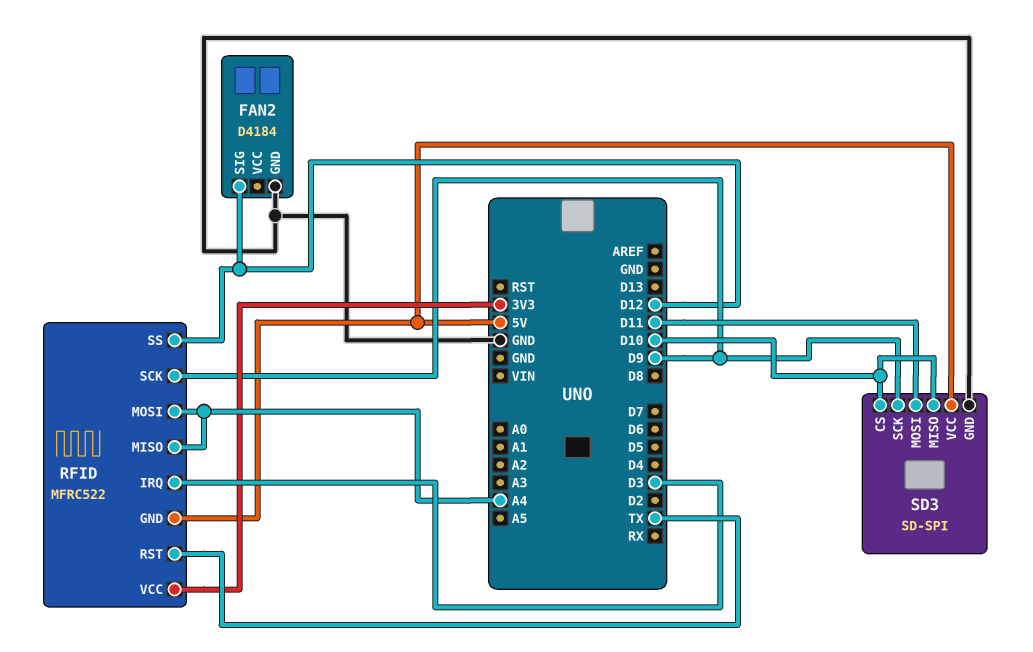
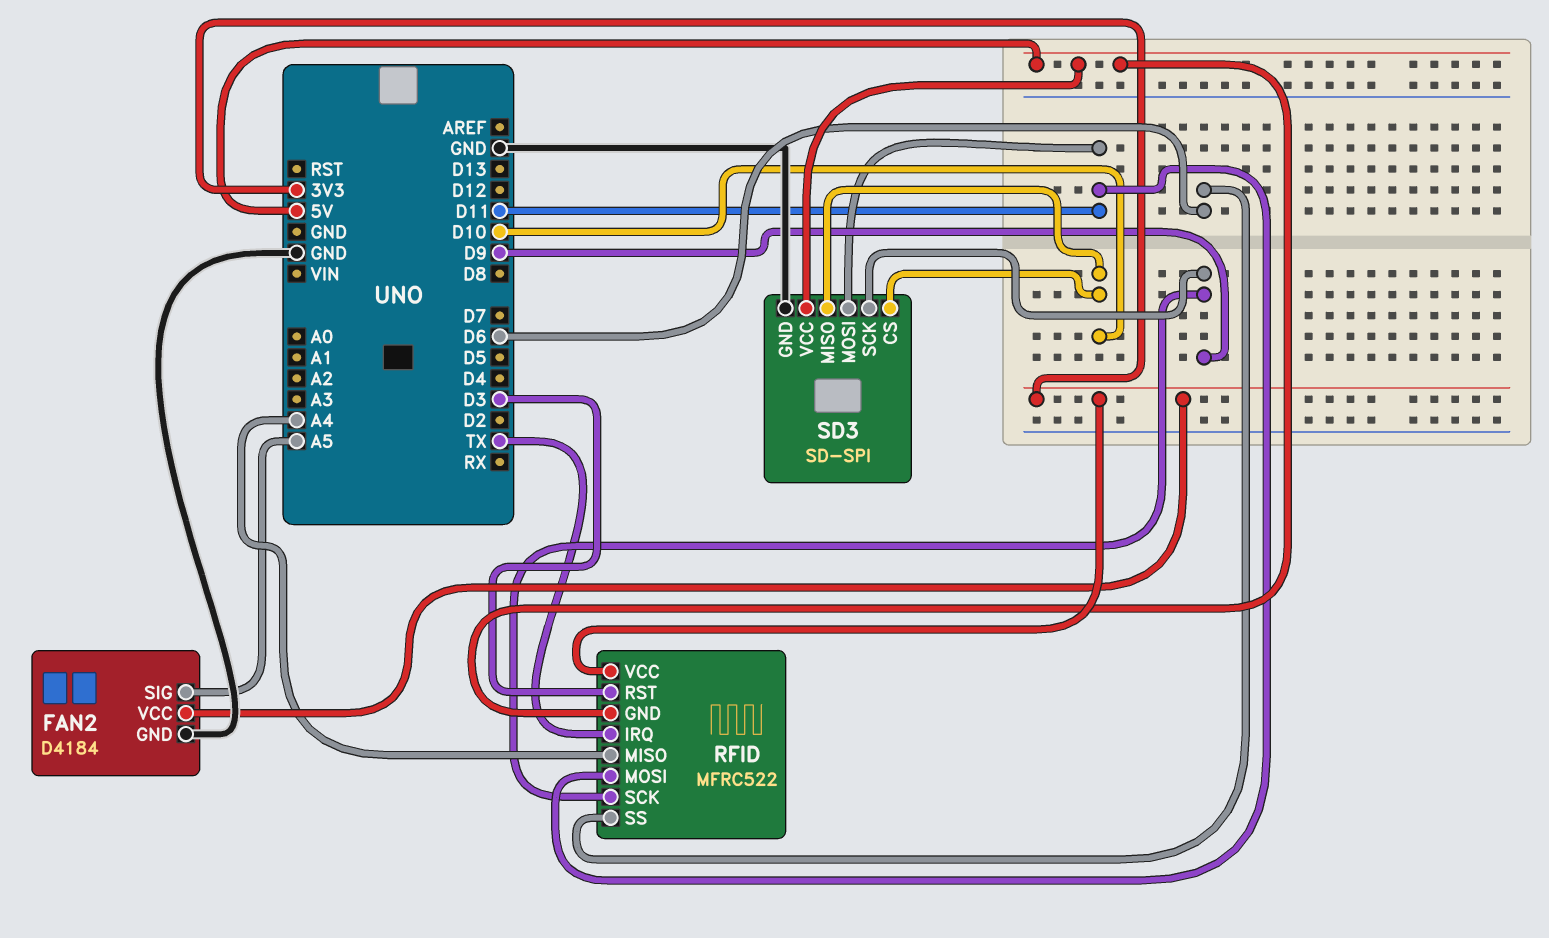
FAN2 pin SIG: D12 -> A5
FAN2 pin VCC: none -> 3V3
RFID pin IRQ: D3 -> TX
RFID pin MOSI: A4 -> D11
RFID pin RST: TX -> D3
RFID pin SS: D12 -> D6

